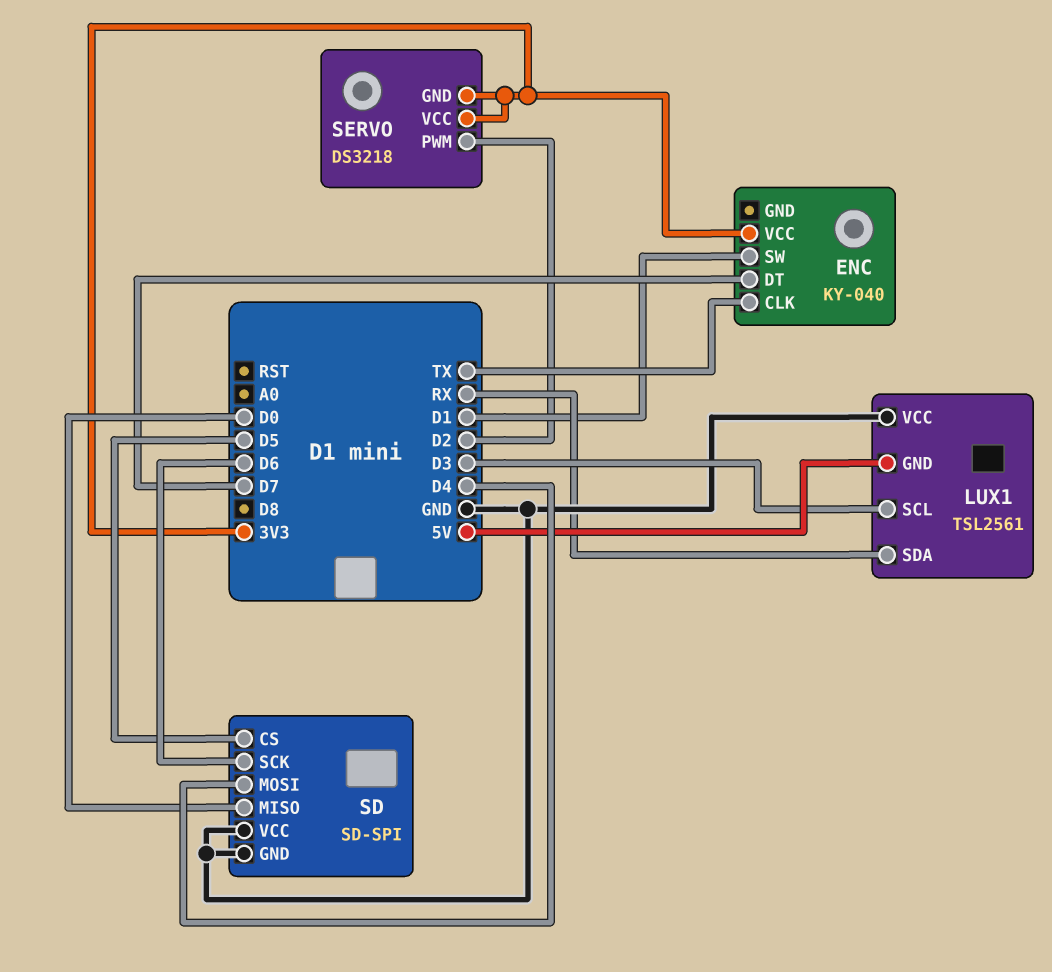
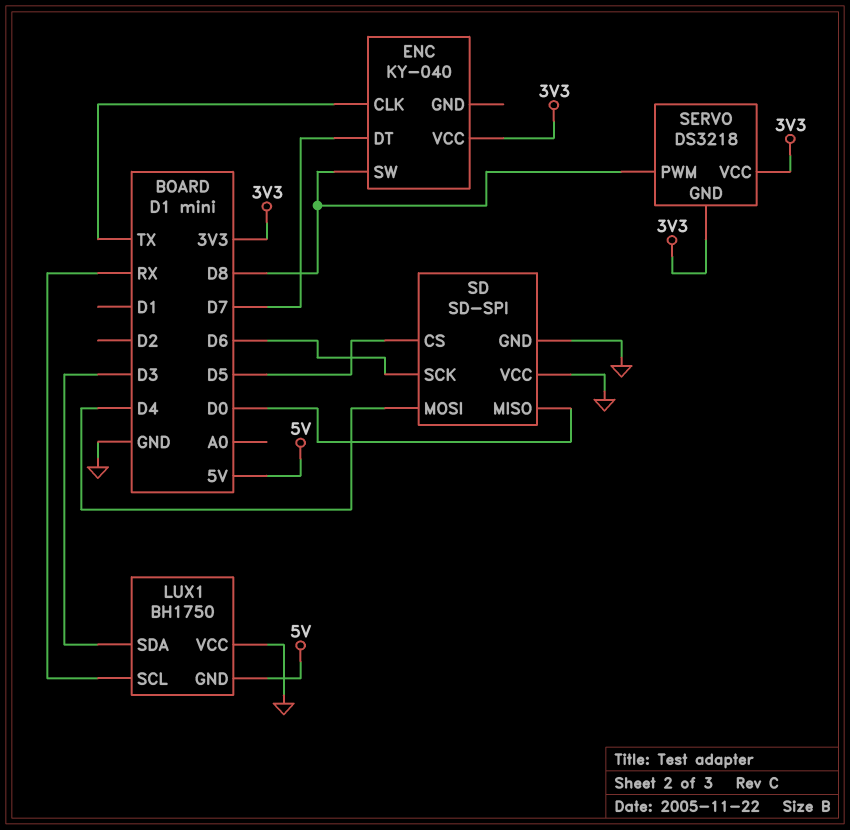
ENC pin SW: D1 -> D8
LUX1: TSL2561 -> BH1750
LUX1 pin SCL: D3 -> RX
LUX1 pin SDA: RX -> D3
SERVO pin PWM: D2 -> D8

